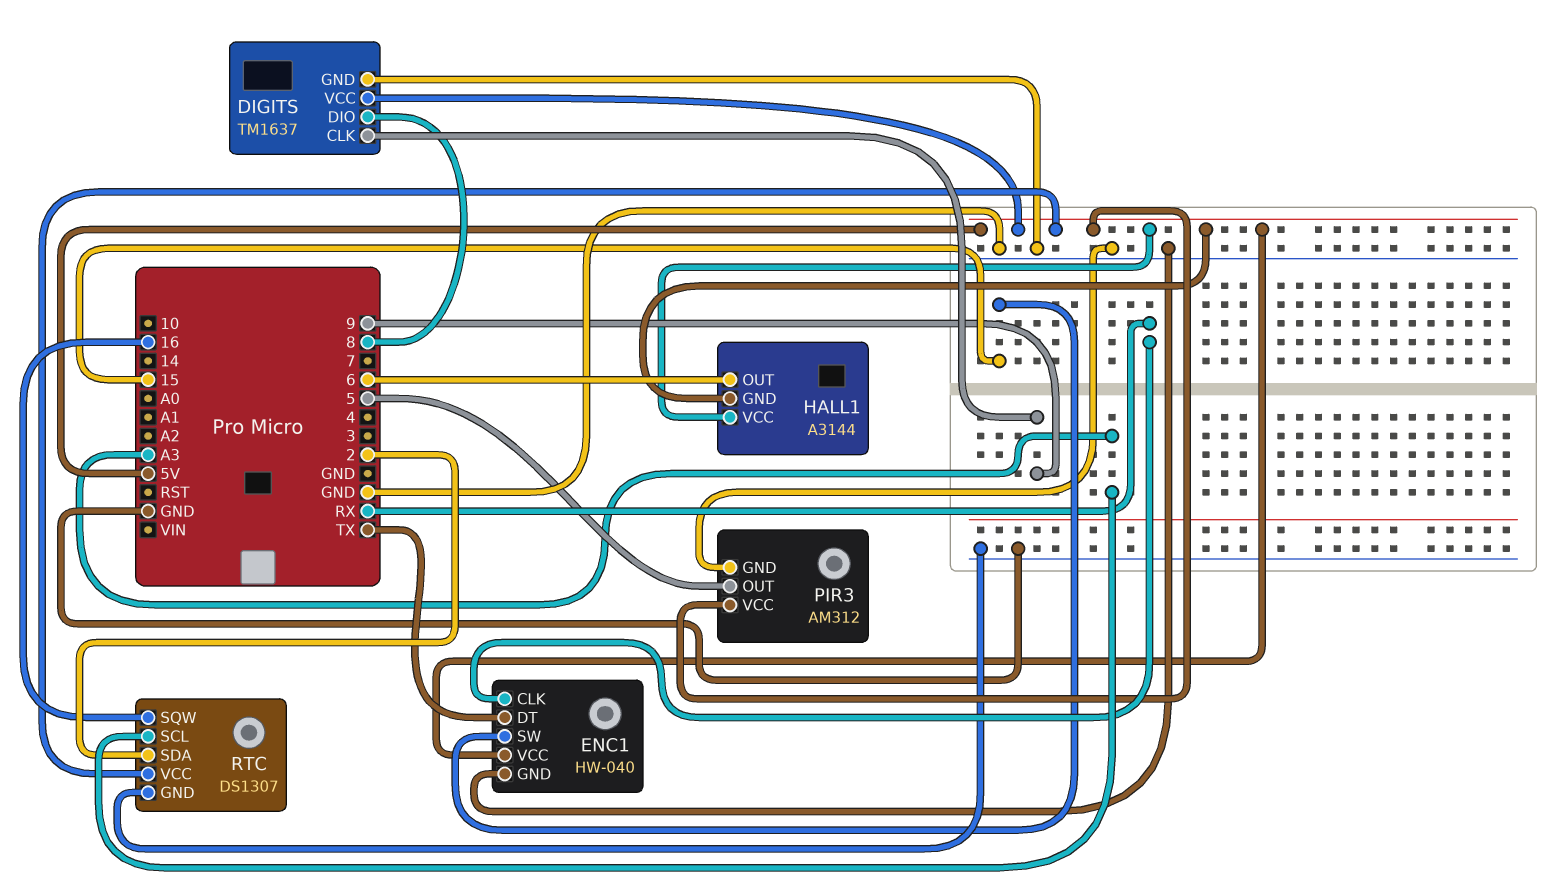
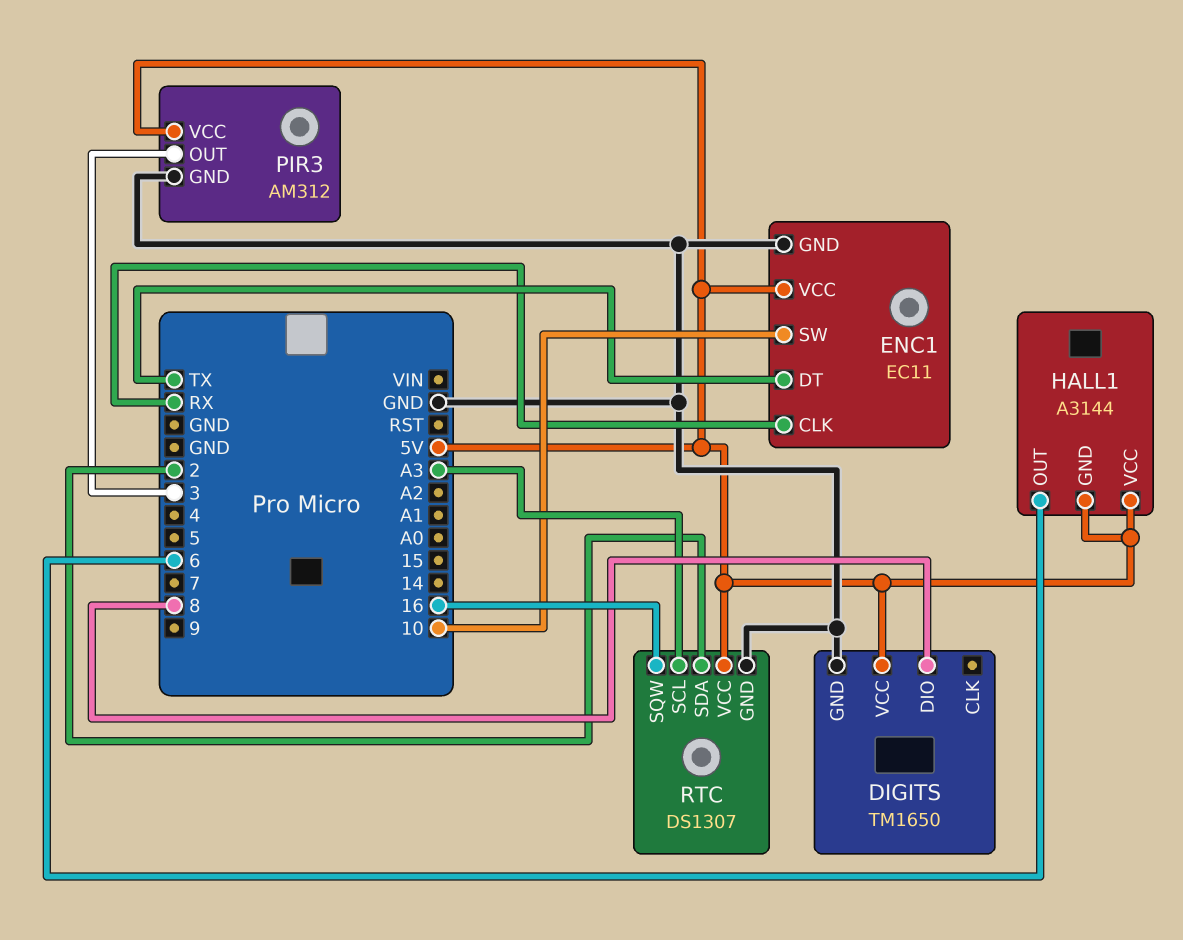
DIGITS: TM1637 -> TM1650
DIGITS pin CLK: 9 -> none
ENC1: HW-040 -> EC11
ENC1 pin SW: 15 -> 10
PIR3 pin OUT: 5 -> 3

